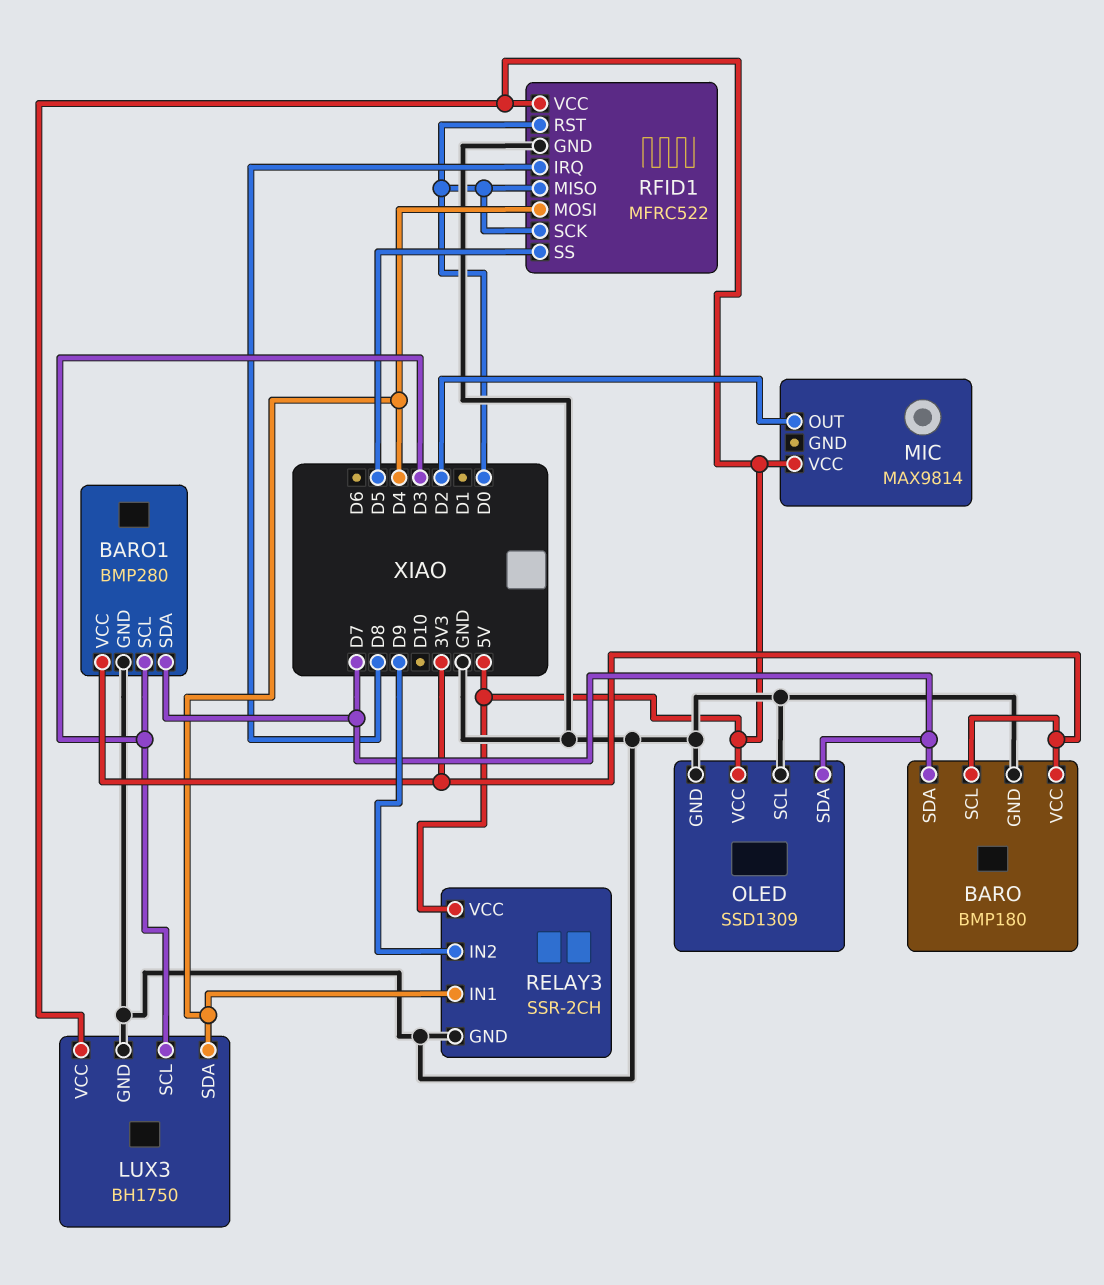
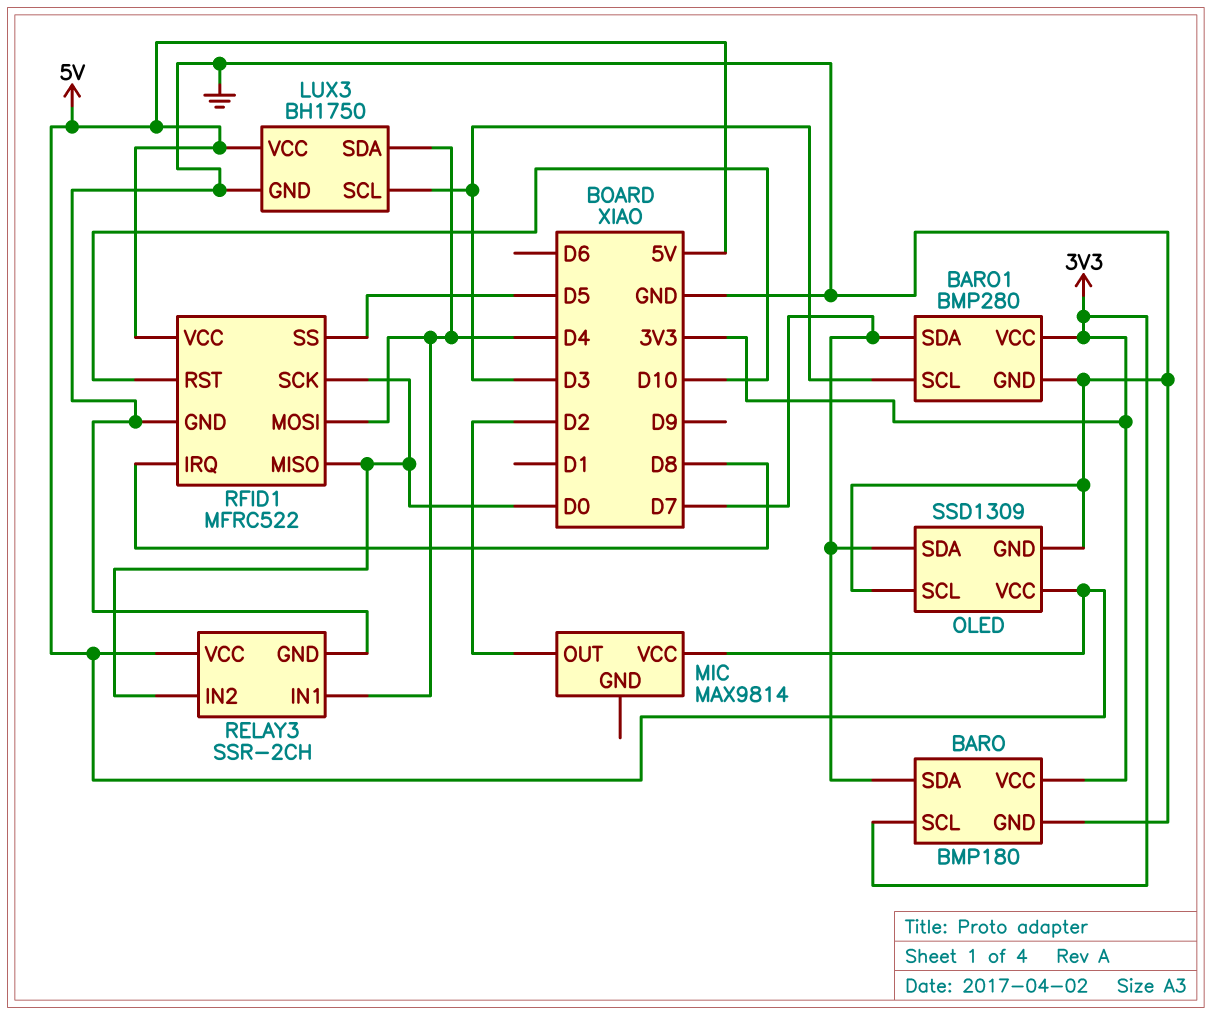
RELAY3 pin IN2: D9 -> D0
RFID1 pin RST: D0 -> D10

